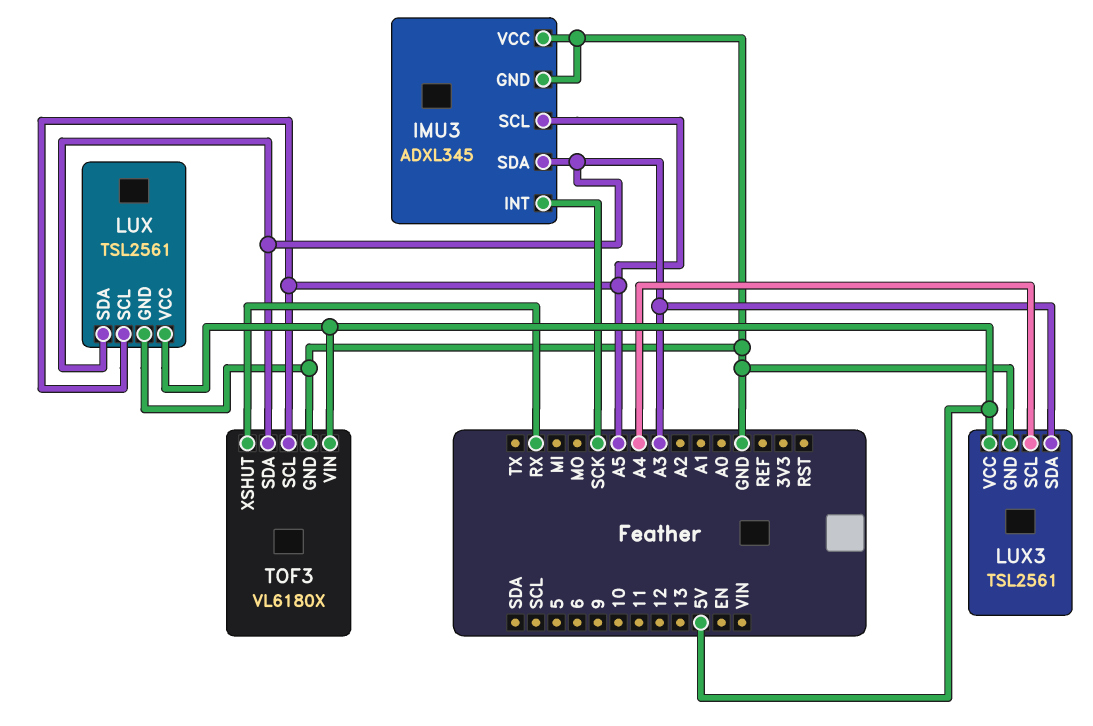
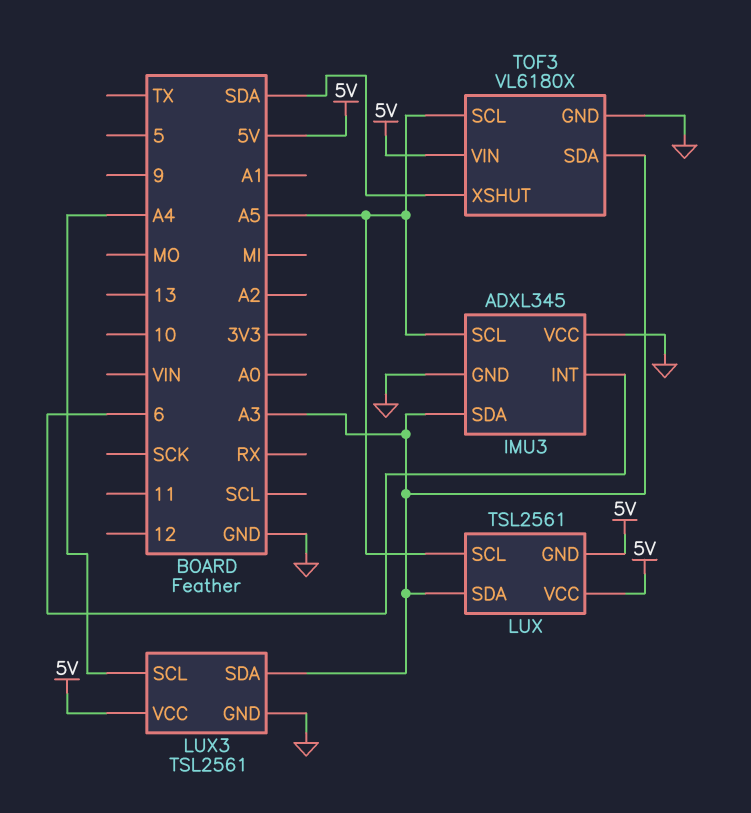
IMU3 pin INT: SCK -> 6
LUX pin GND: GND -> 5V
TOF3 pin XSHUT: RX -> SDA

